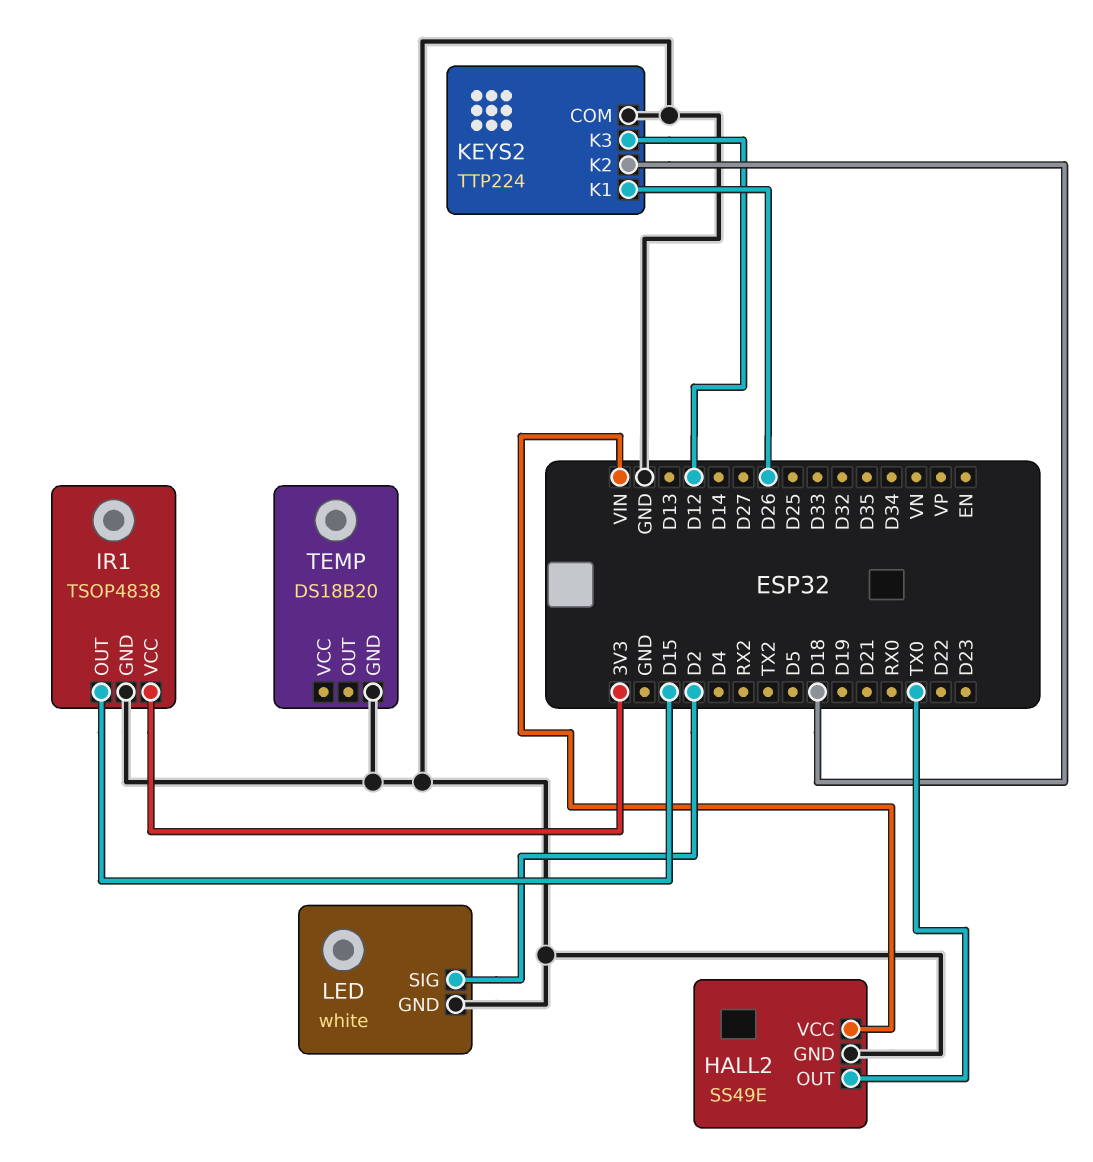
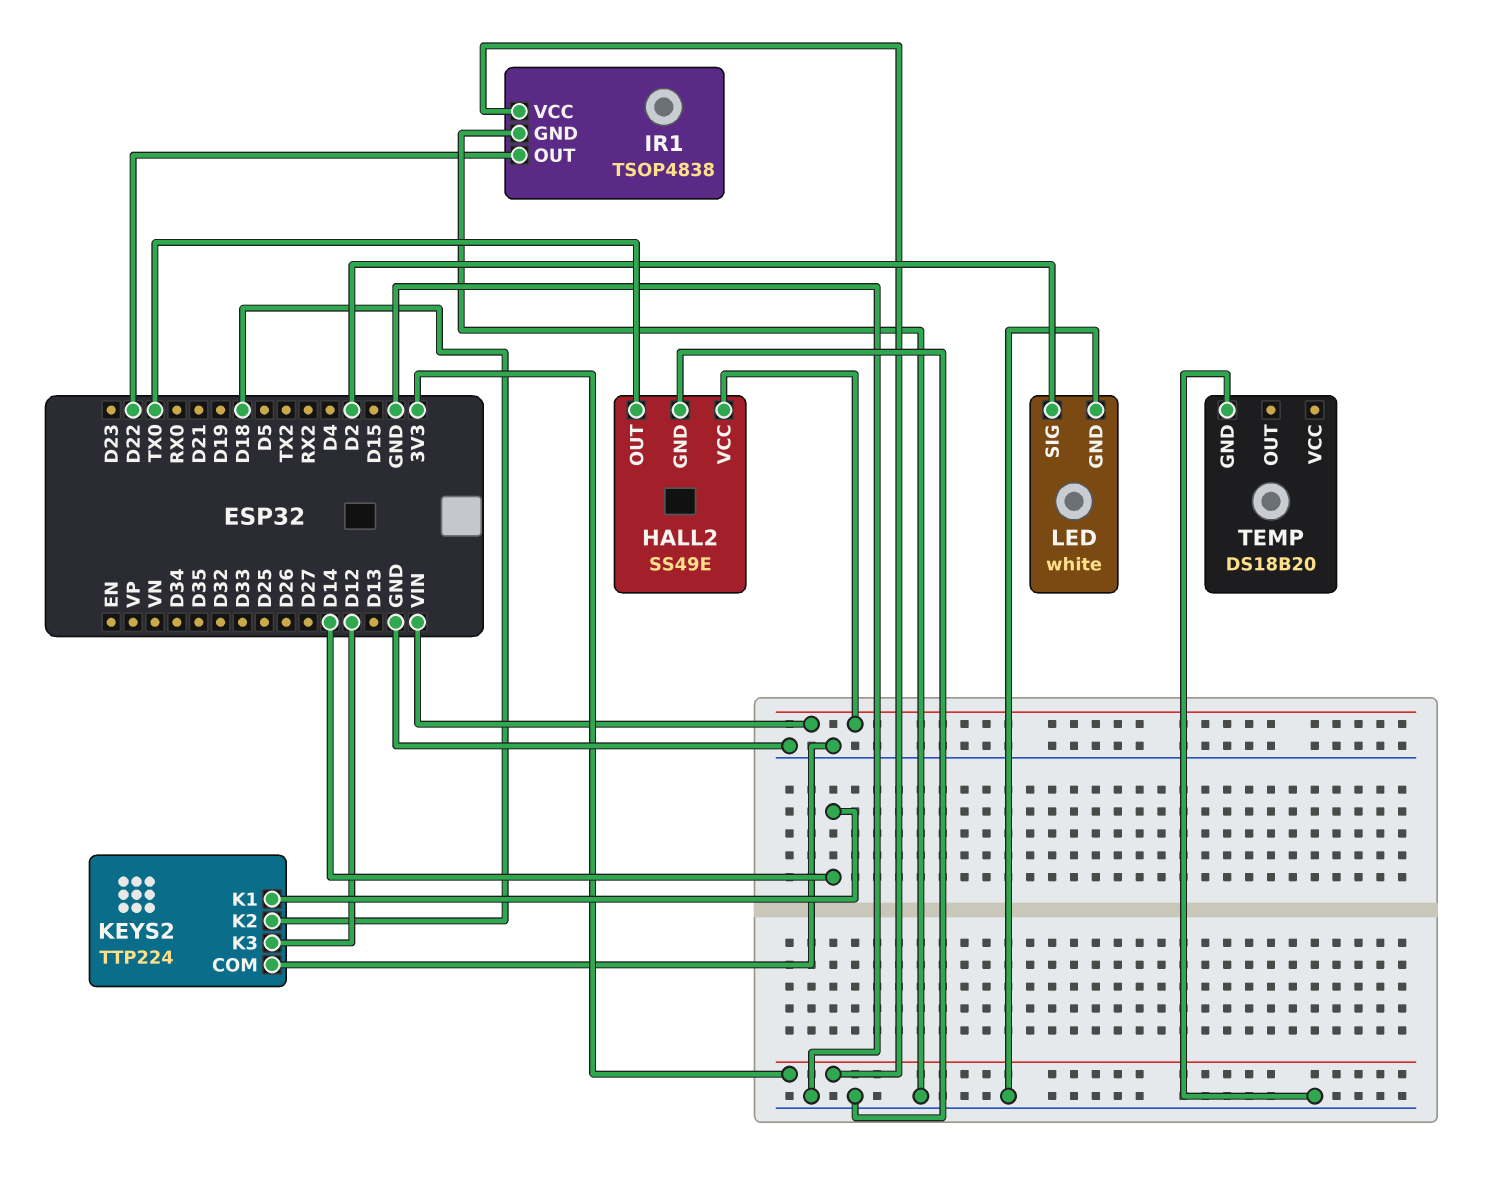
IR1 pin OUT: D15 -> D22
KEYS2 pin K1: D26 -> D14

